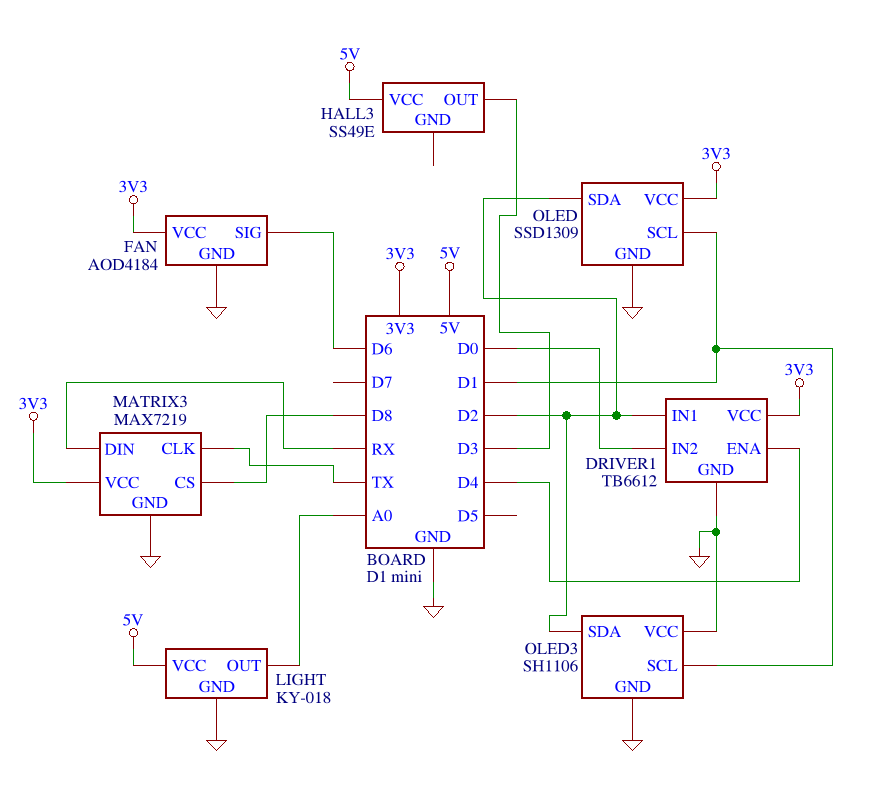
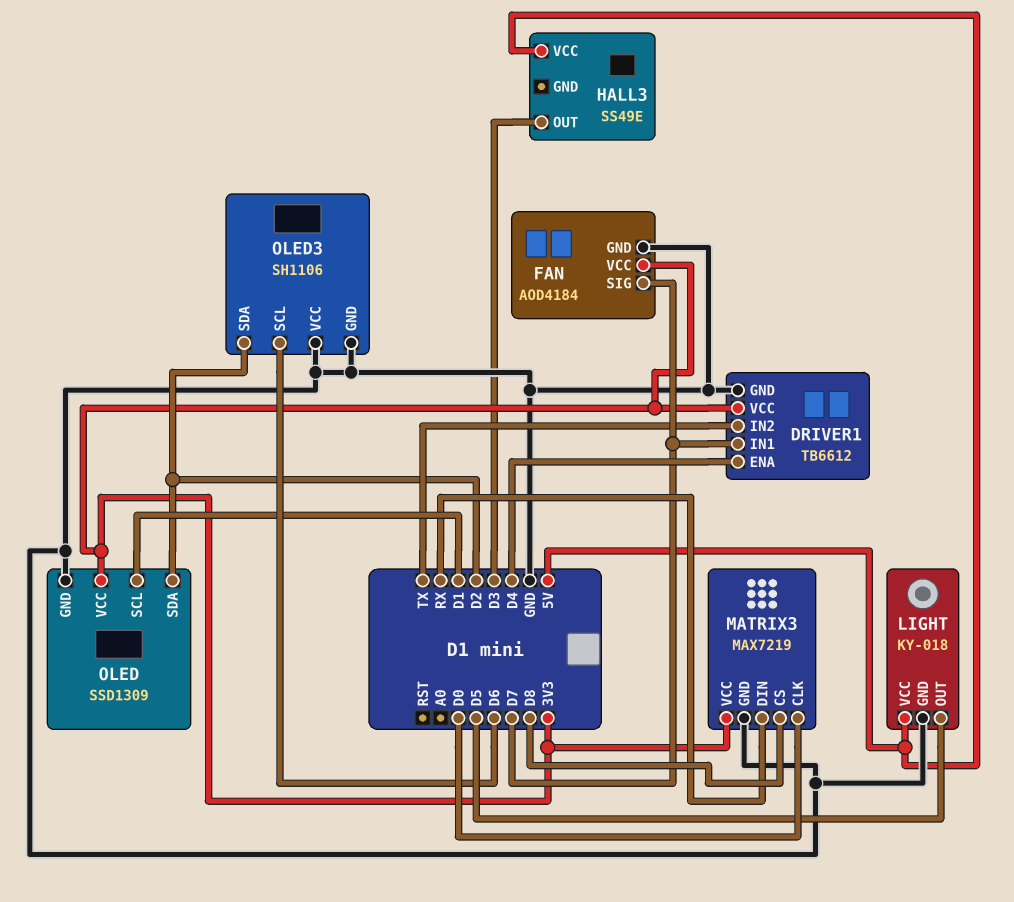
DRIVER1 pin IN1: D2 -> D7
DRIVER1 pin IN2: D0 -> TX
FAN pin SIG: D6 -> D7
LIGHT pin OUT: A0 -> D5
MATRIX3 pin CLK: TX -> D0
OLED3 pin SCL: D1 -> D6

